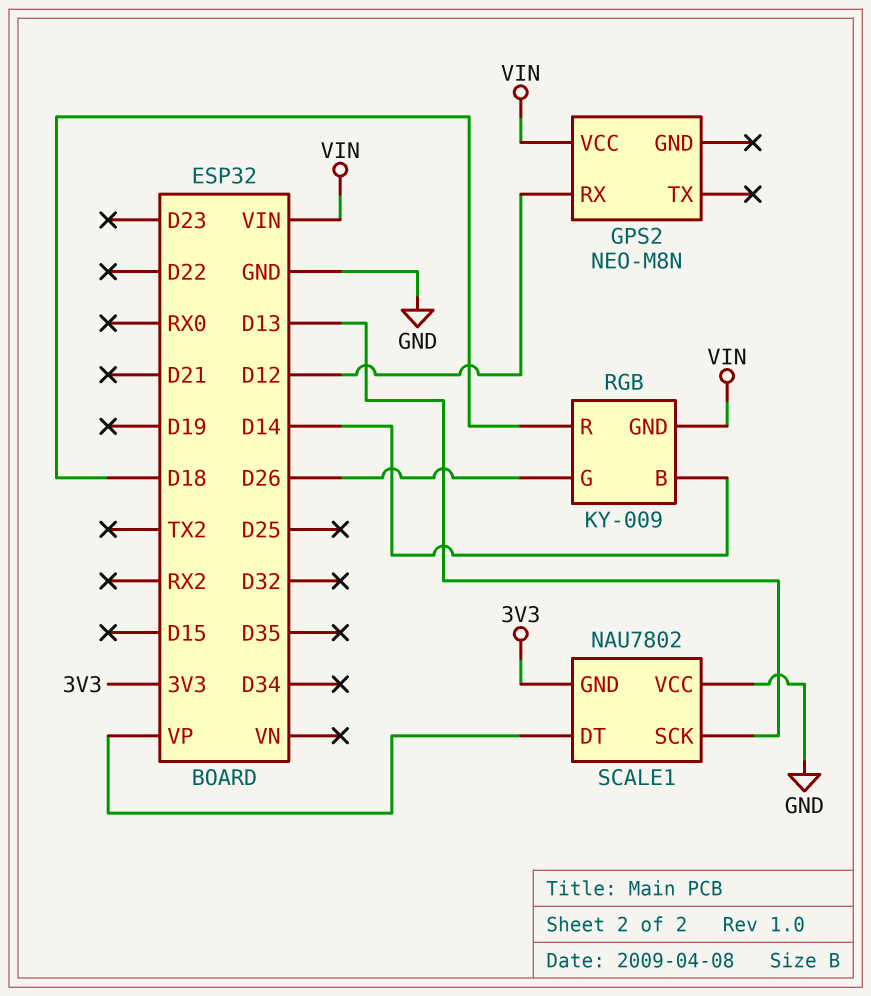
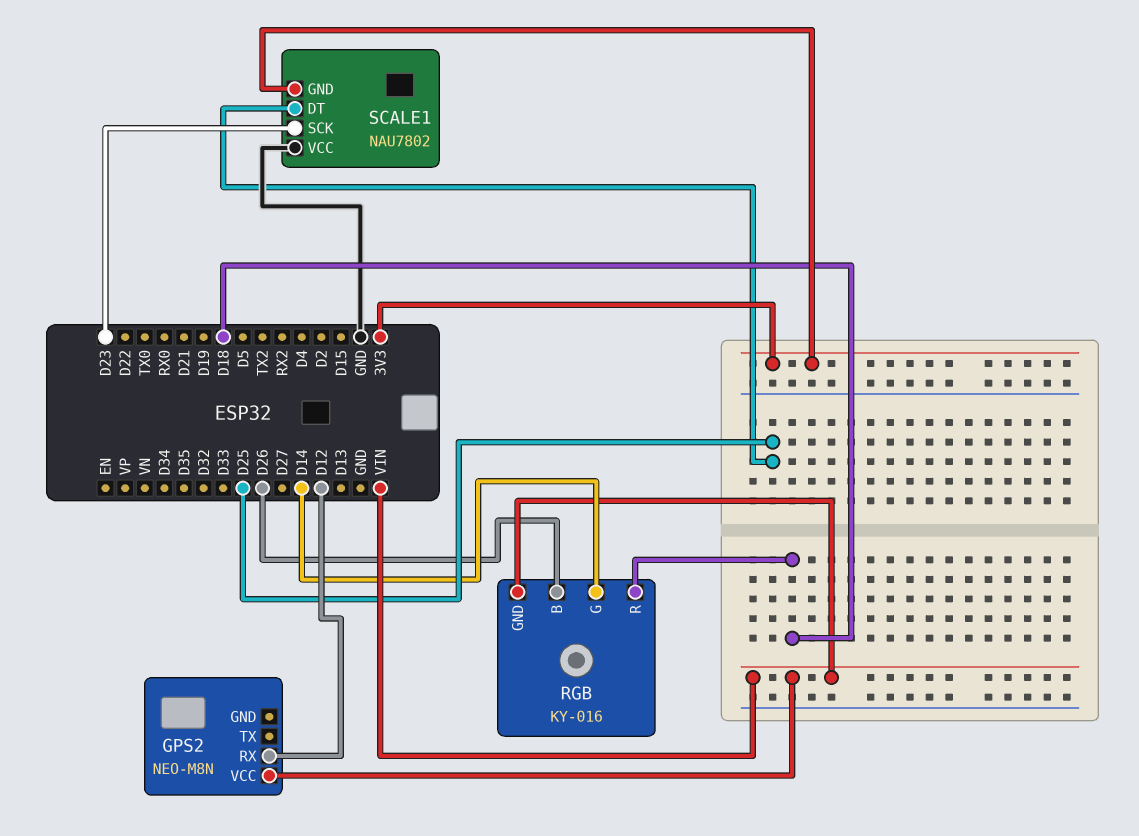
RGB: KY-009 -> KY-016
RGB pin B: D14 -> D26
RGB pin G: D26 -> D14
SCALE1 pin DT: VP -> D25
SCALE1 pin SCK: D13 -> D23

